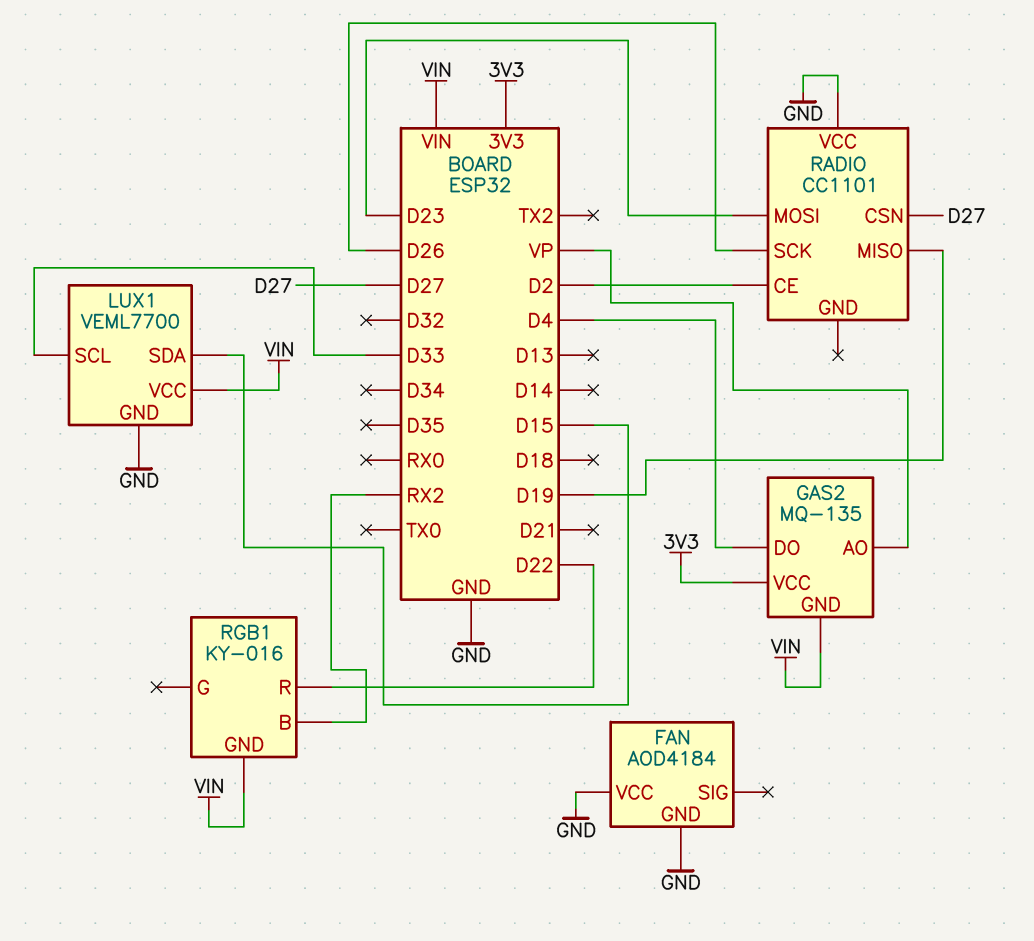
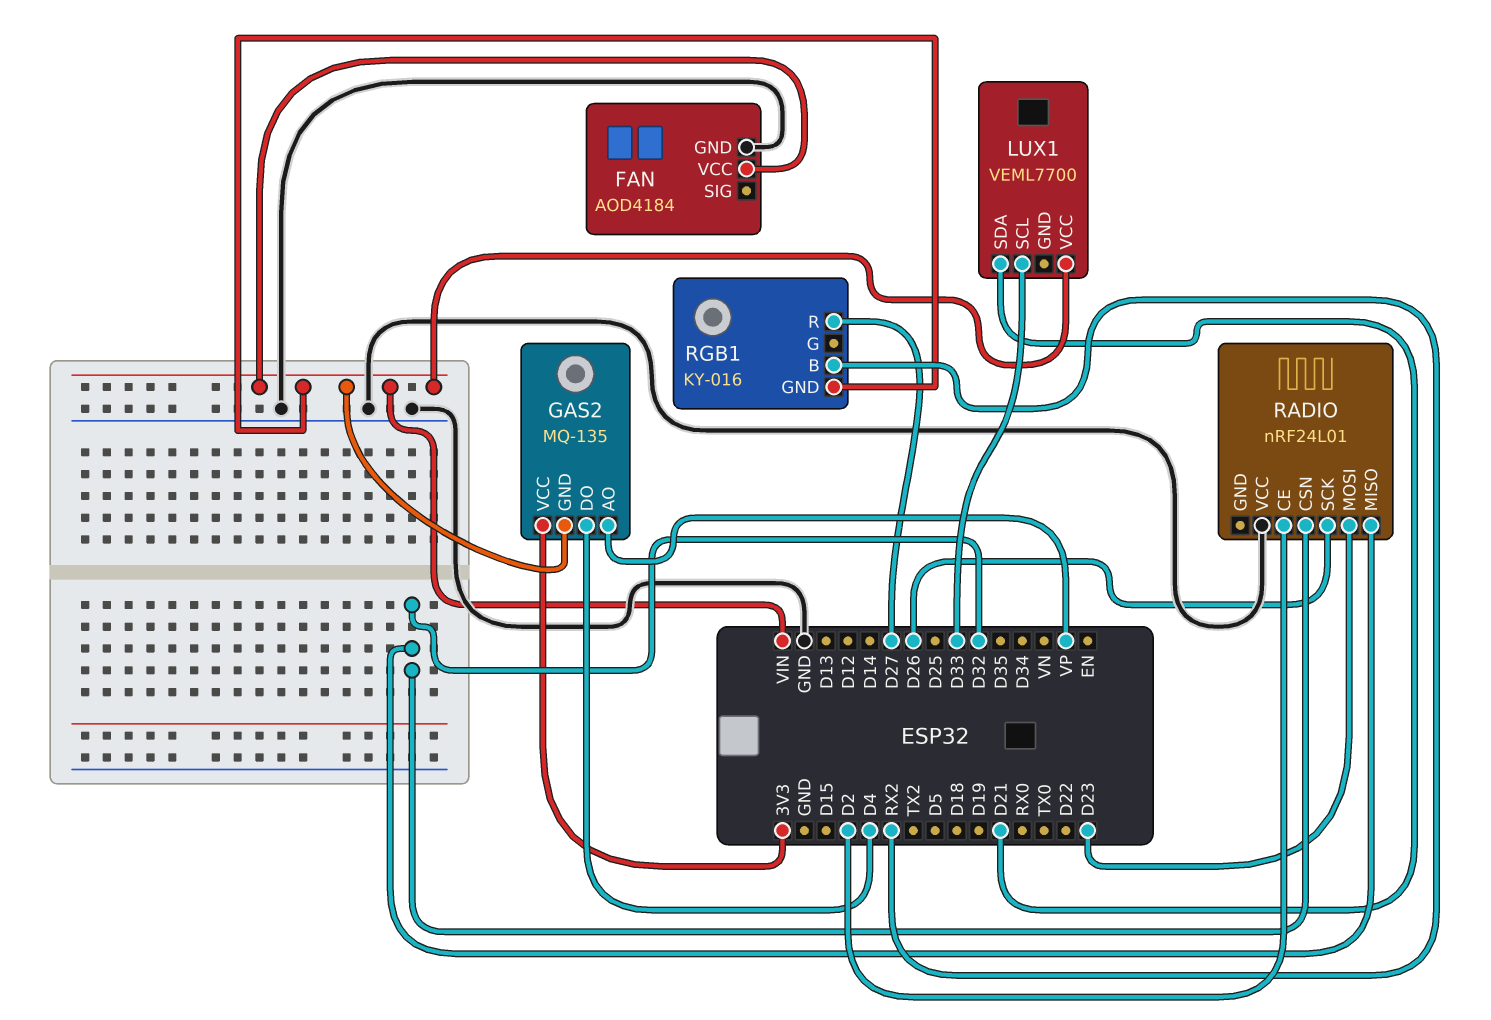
FAN pin VCC: GND -> VIN
LUX1 pin GND: GND -> none
LUX1 pin SDA: D15 -> D21
RADIO: CC1101 -> nRF24L01
RADIO pin CSN: D27 -> D32
RADIO pin MISO: D19 -> D32
RGB1 pin R: D22 -> D27

